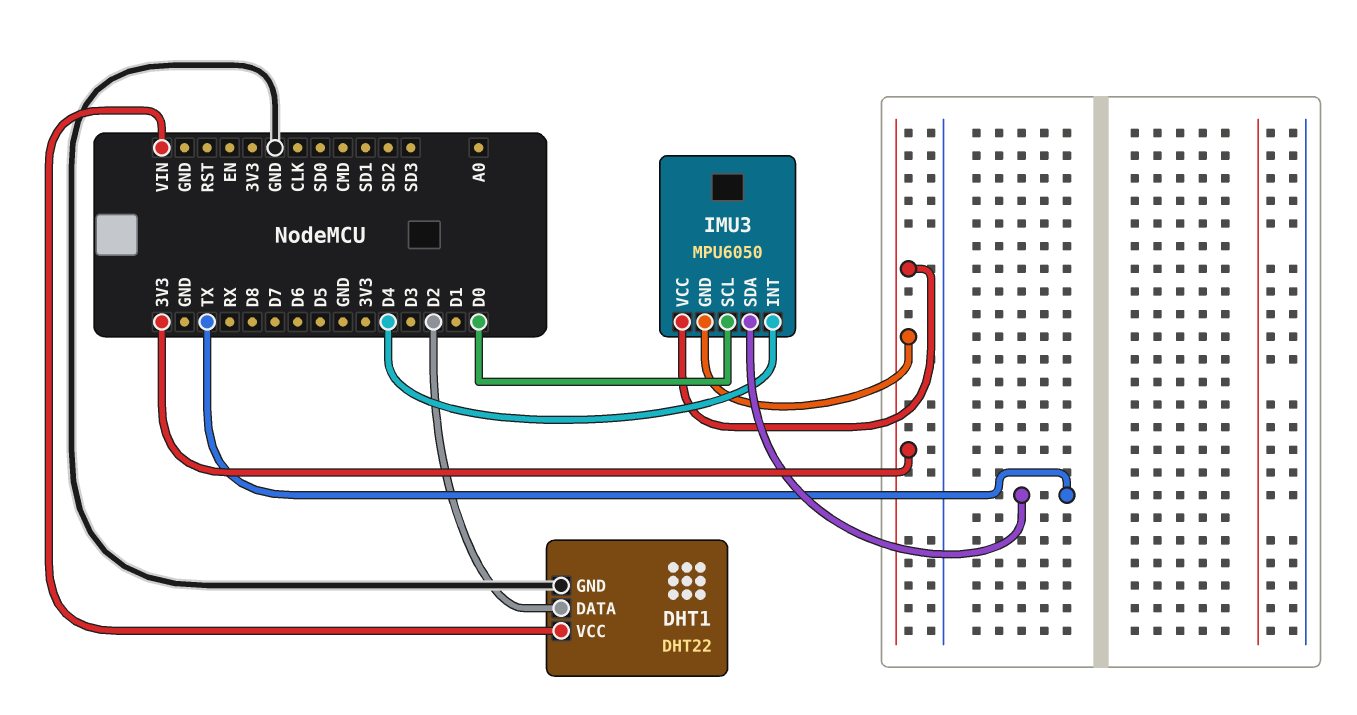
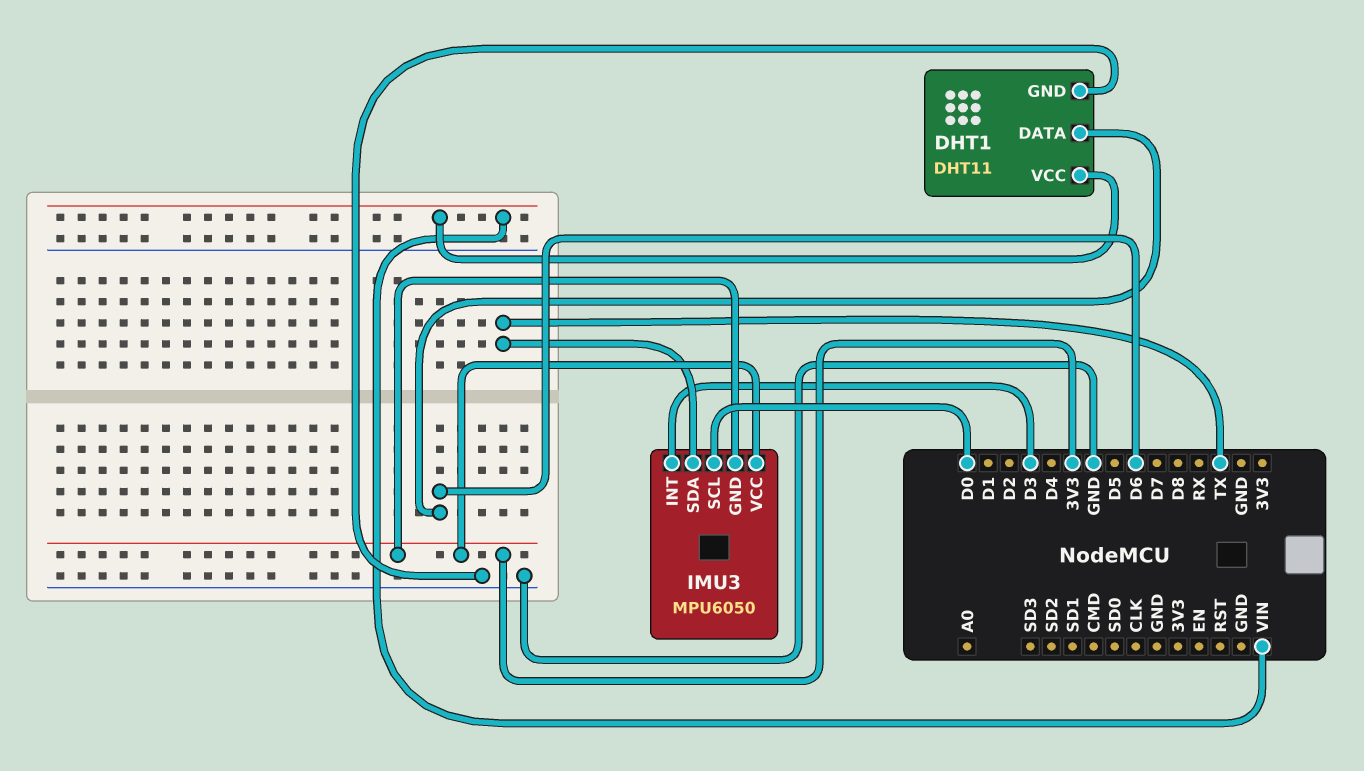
DHT1: DHT22 -> DHT11
DHT1 pin DATA: D2 -> D6
IMU3 pin INT: D4 -> D3

